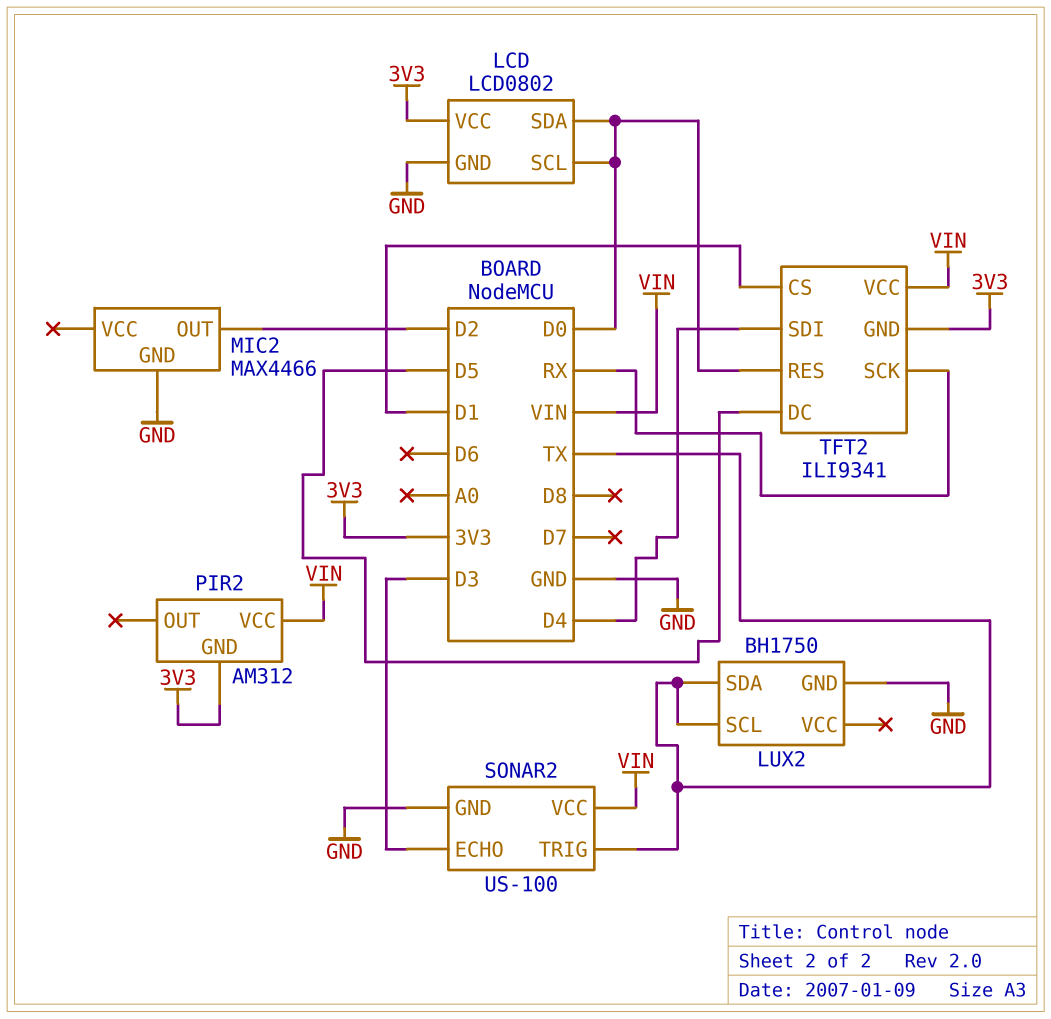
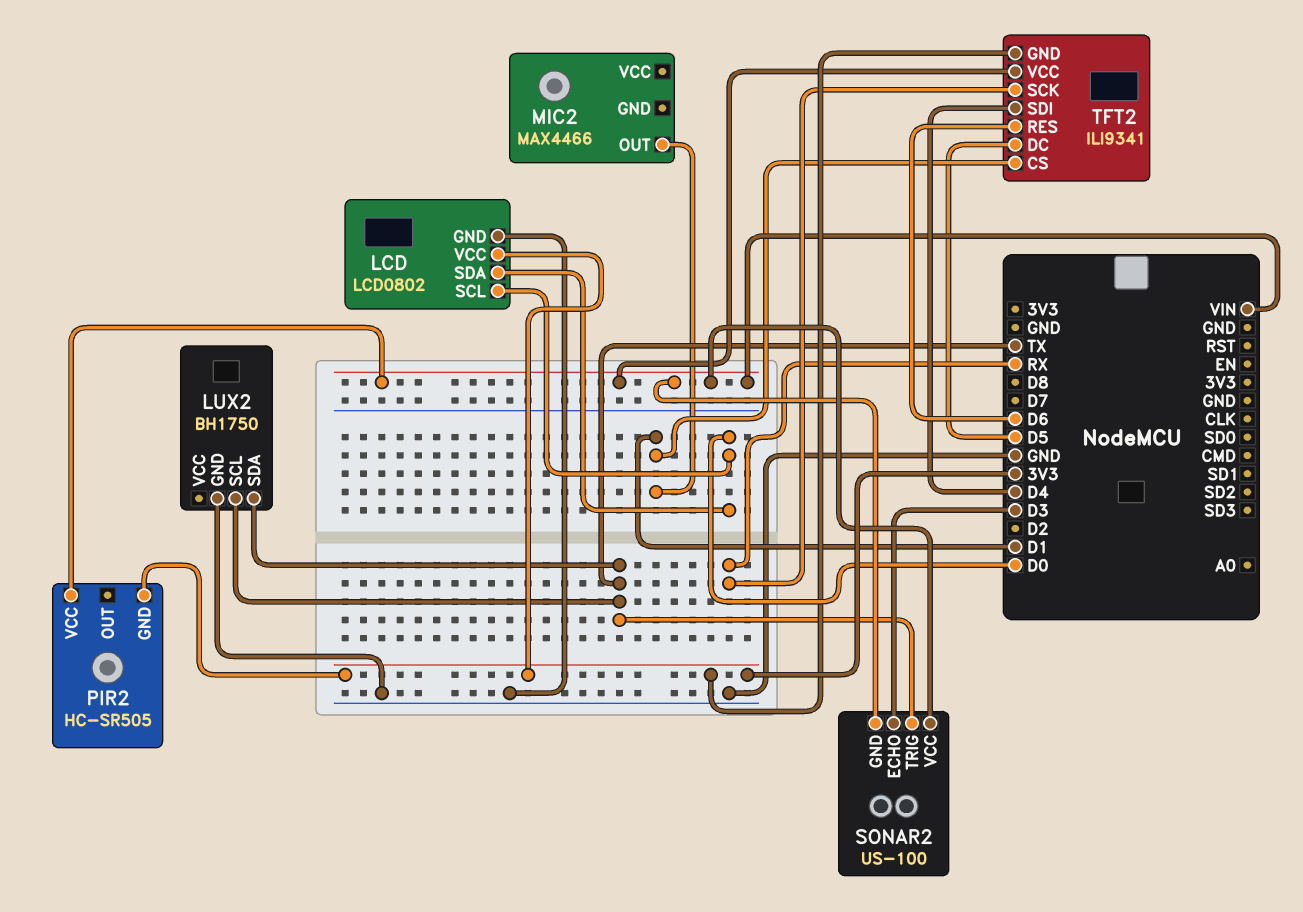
MIC2 pin GND: GND -> none
MIC2 pin OUT: D2 -> D1
PIR2: AM312 -> HC-SR505
SONAR2 pin GND: GND -> VIN
TFT2 pin RES: D0 -> D6

